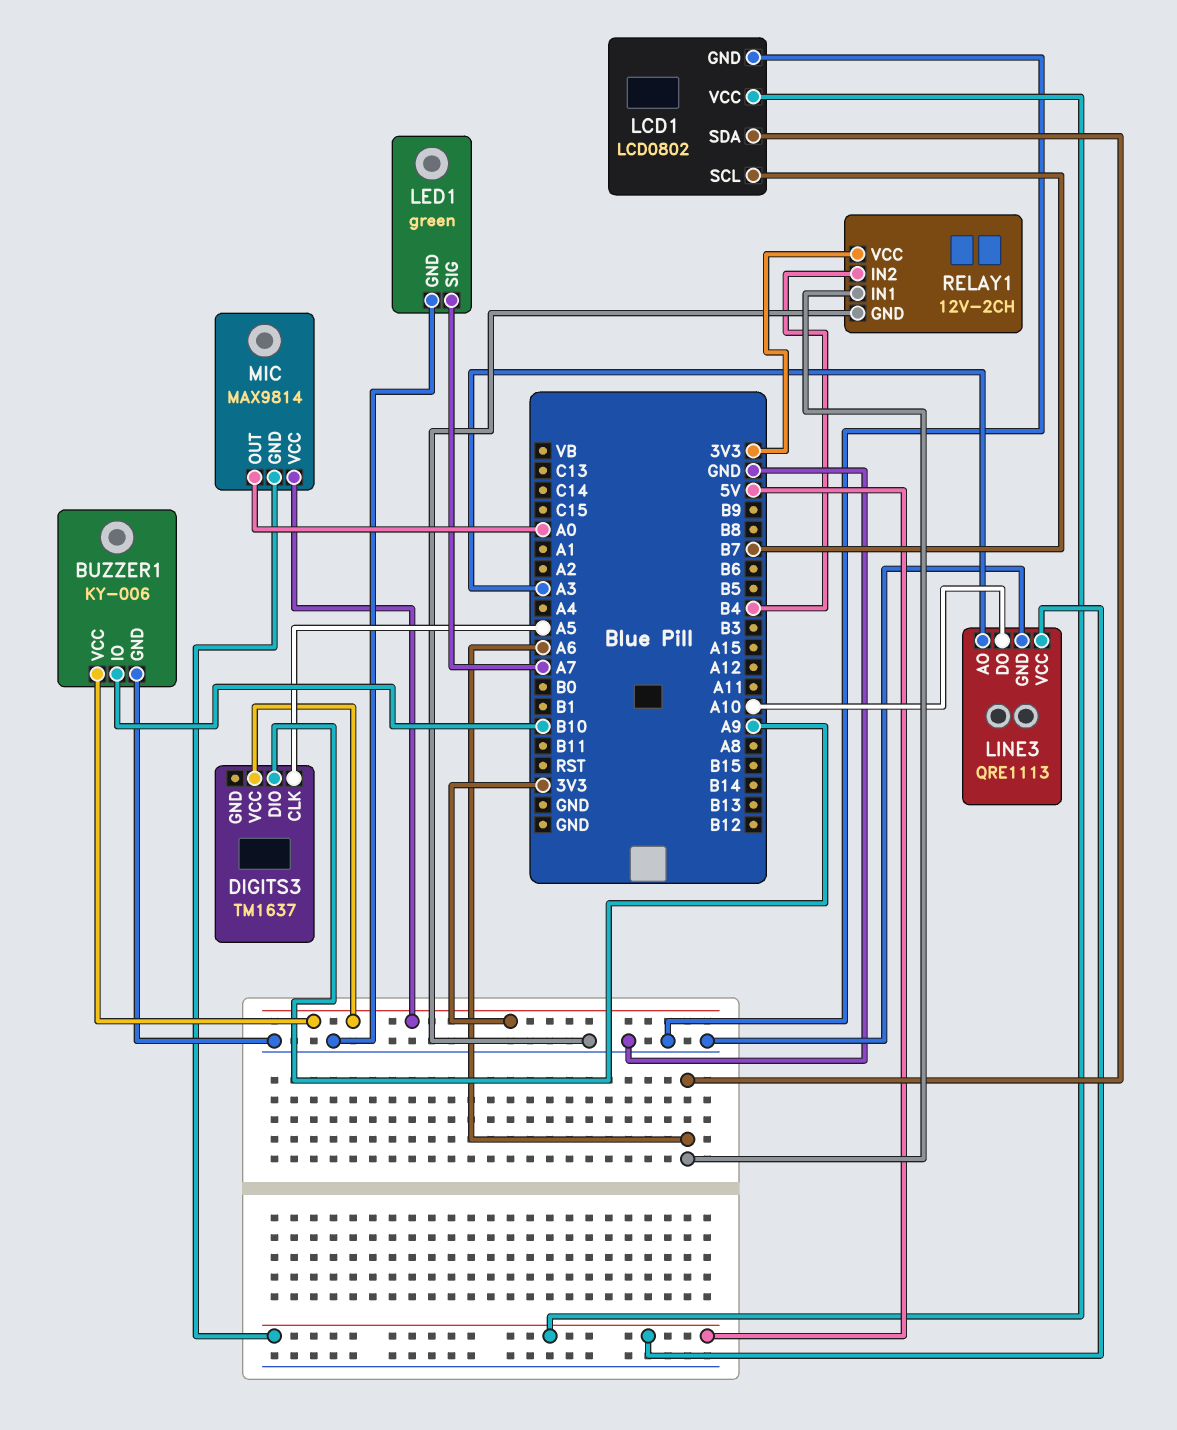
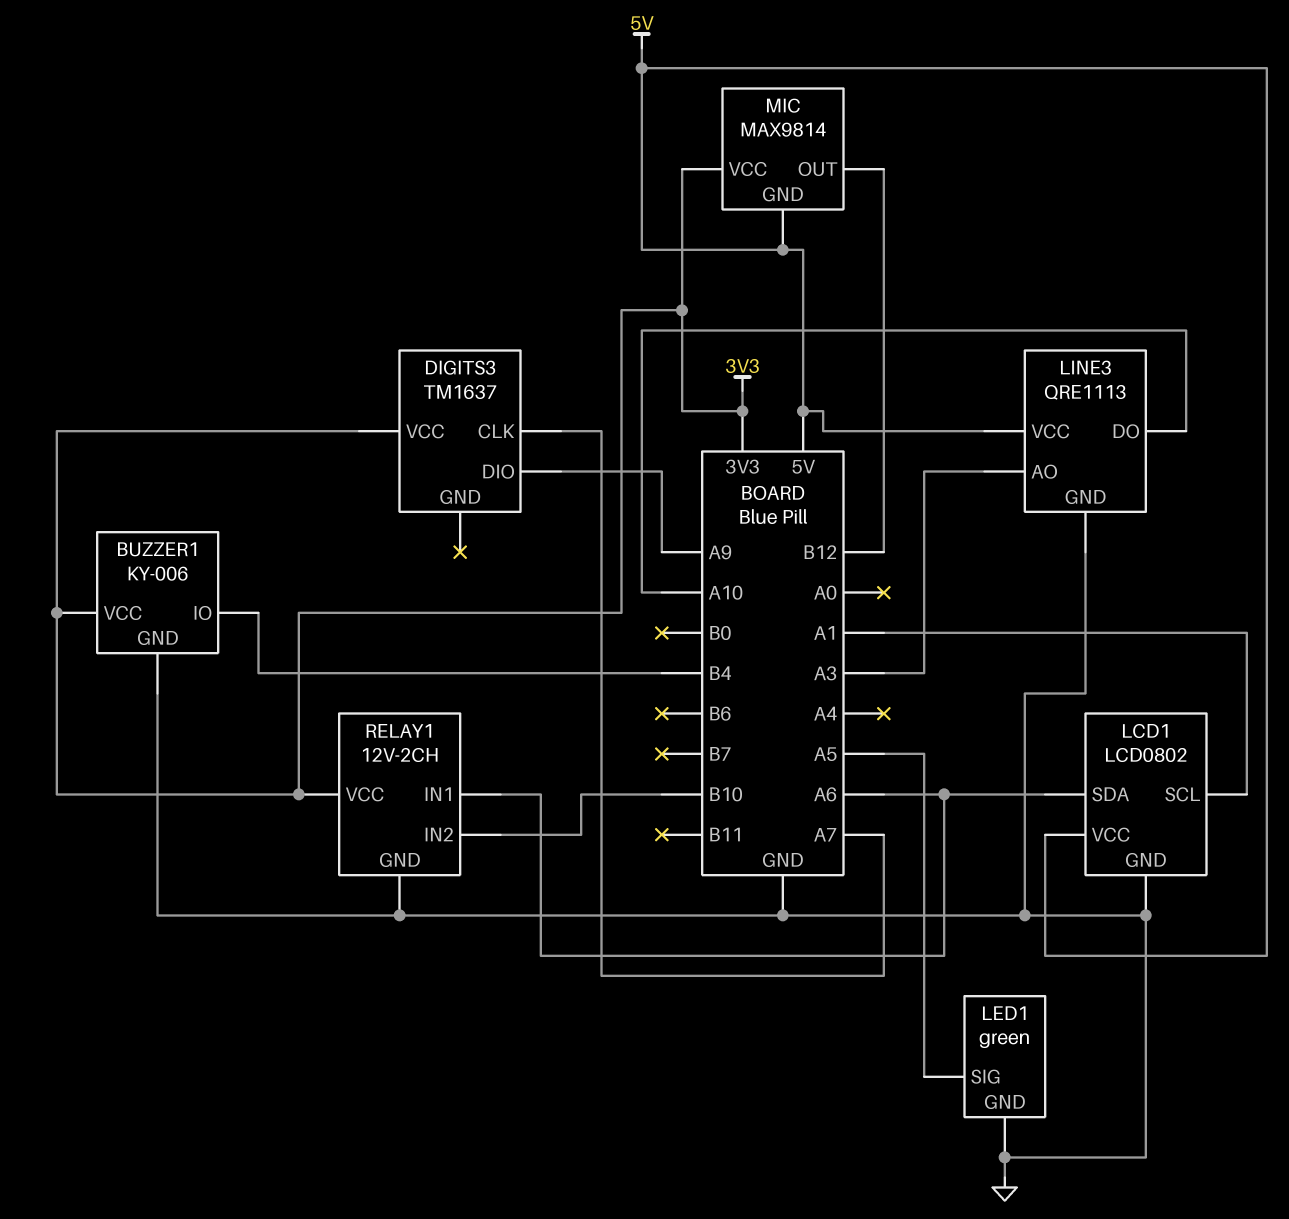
BUZZER1 pin IO: B10 -> B4
DIGITS3 pin CLK: A5 -> A7
LCD1 pin SCL: B7 -> A1
LED1 pin SIG: A7 -> A5
MIC pin OUT: A0 -> B12
RELAY1 pin IN2: B4 -> B10

